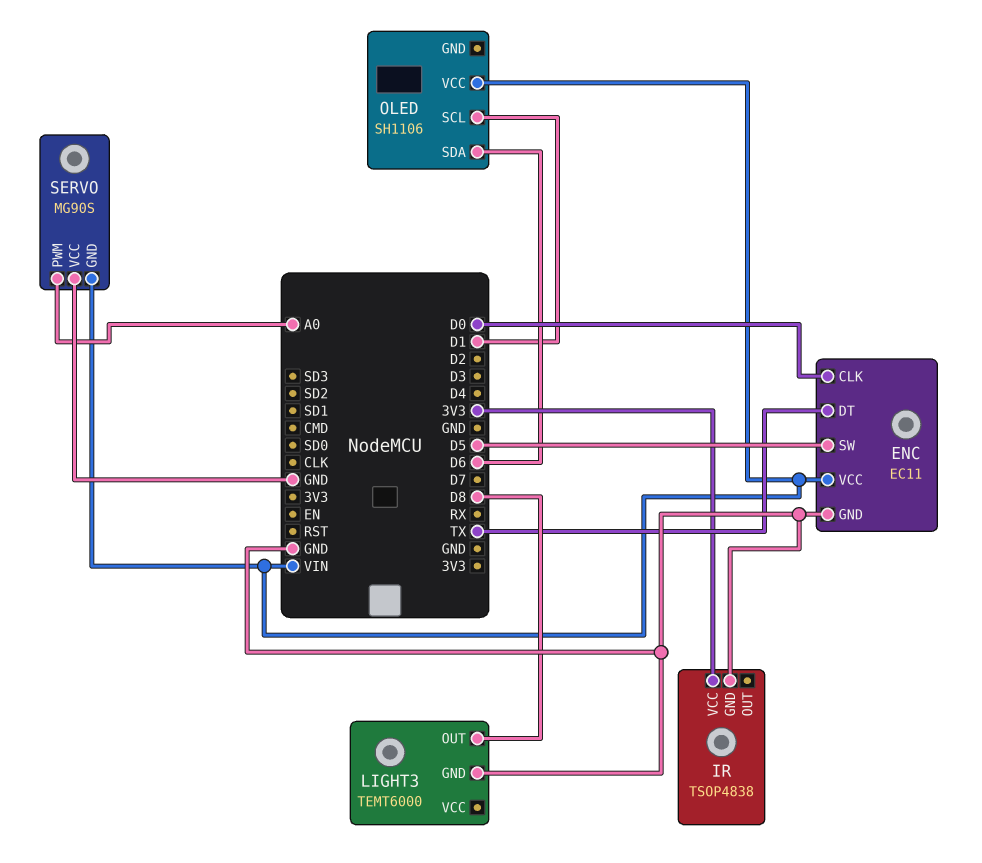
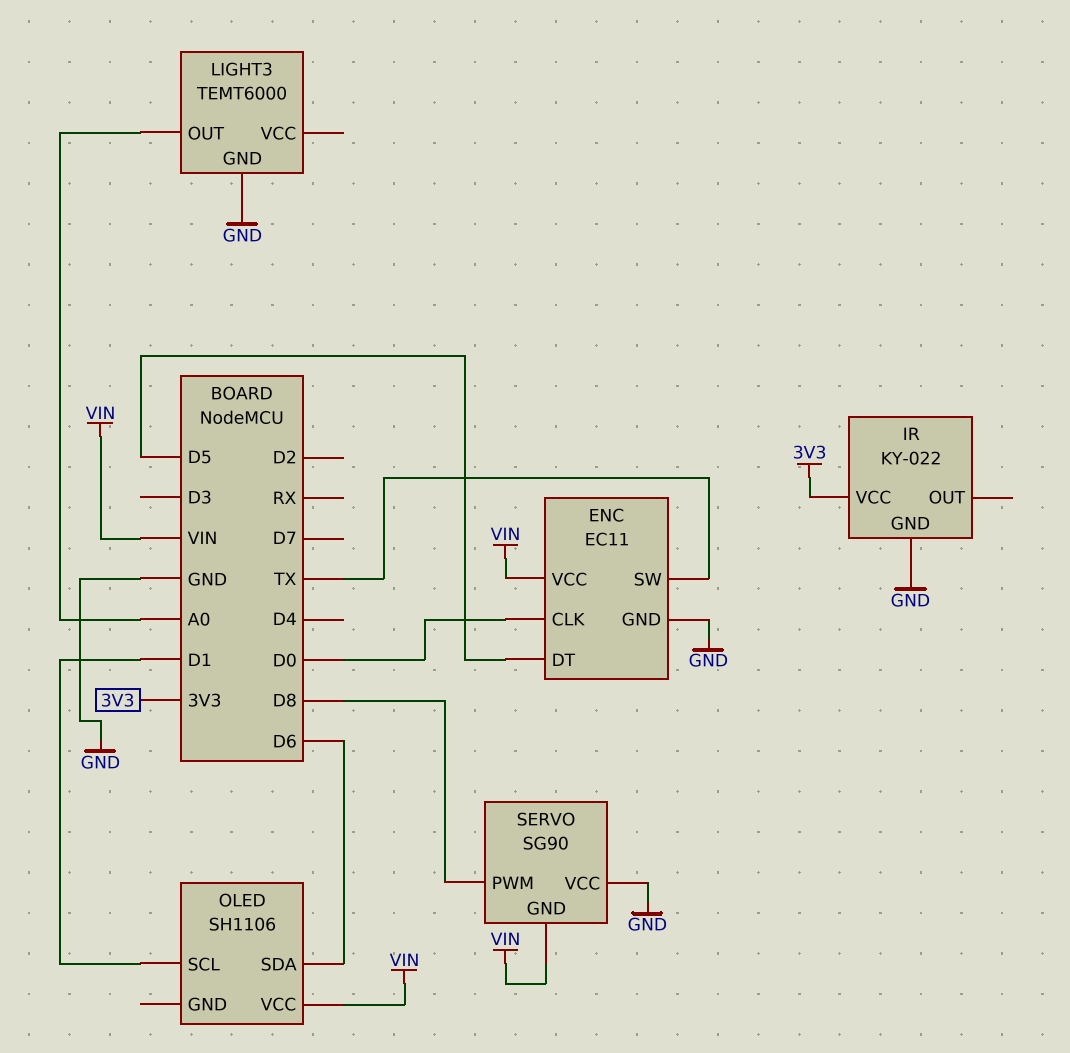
ENC pin DT: TX -> D5
ENC pin SW: D5 -> TX
IR: TSOP4838 -> KY-022
LIGHT3 pin OUT: D8 -> A0
SERVO: MG90S -> SG90
SERVO pin PWM: A0 -> D8

